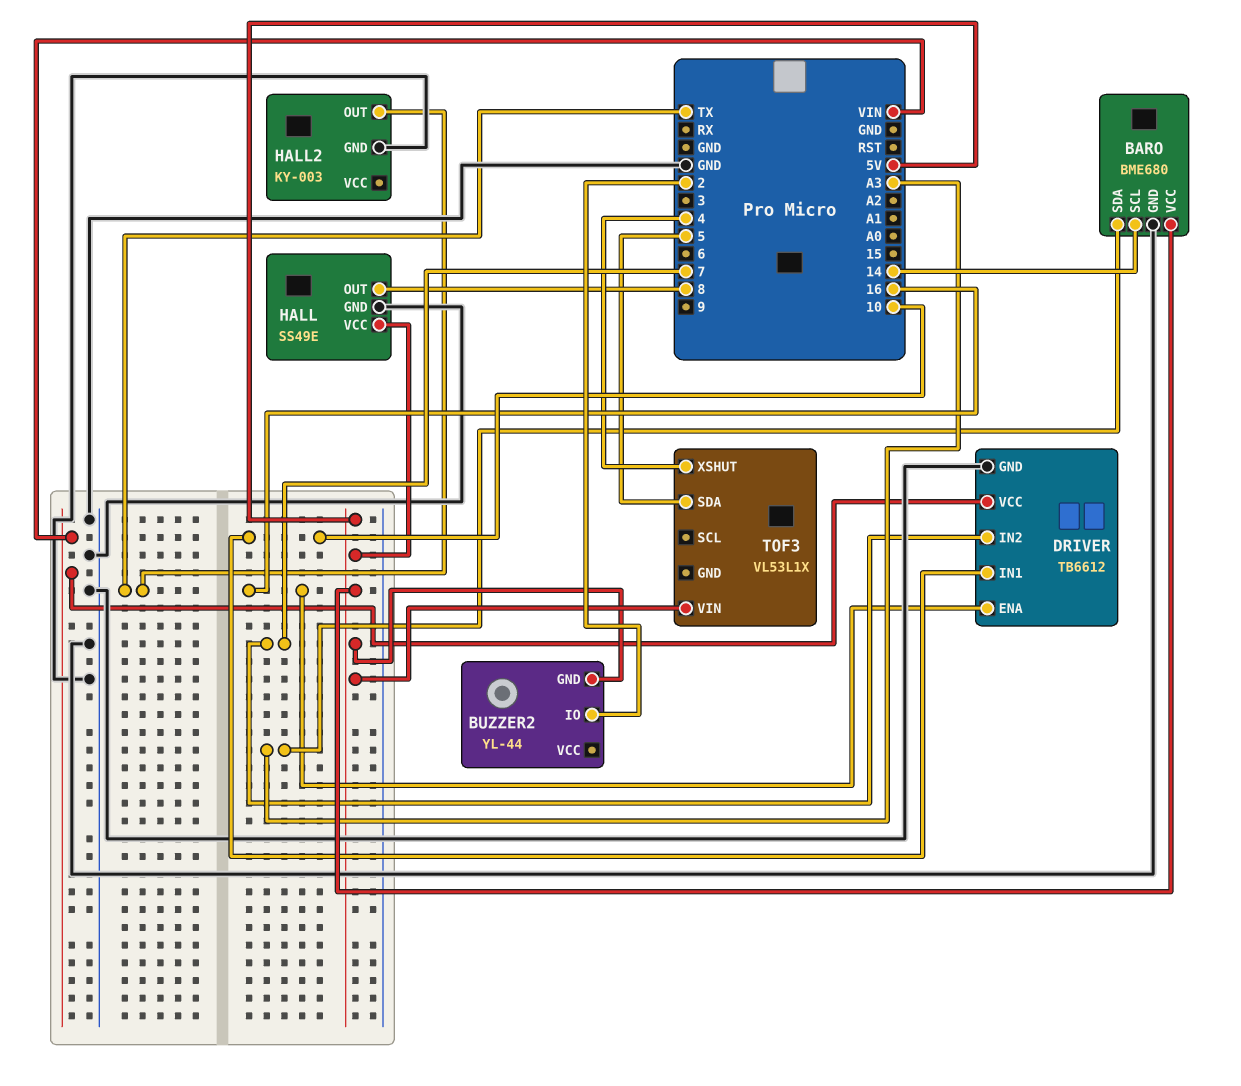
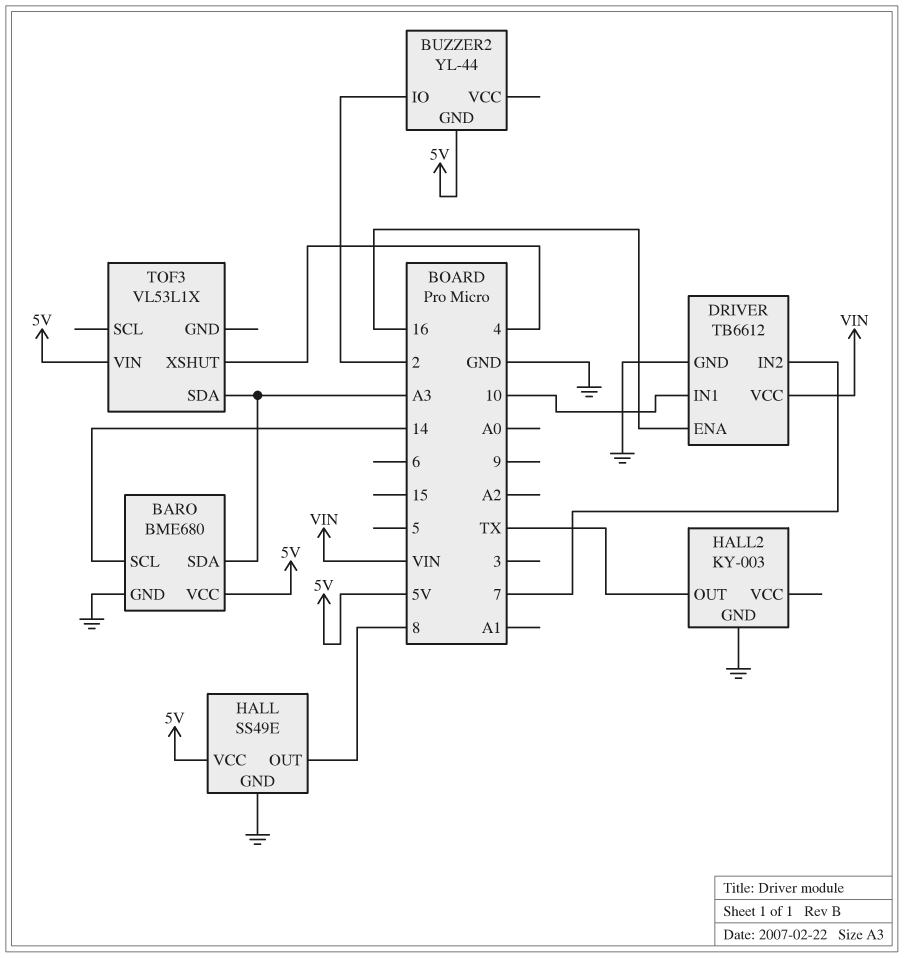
TOF3 pin SDA: 5 -> A3

